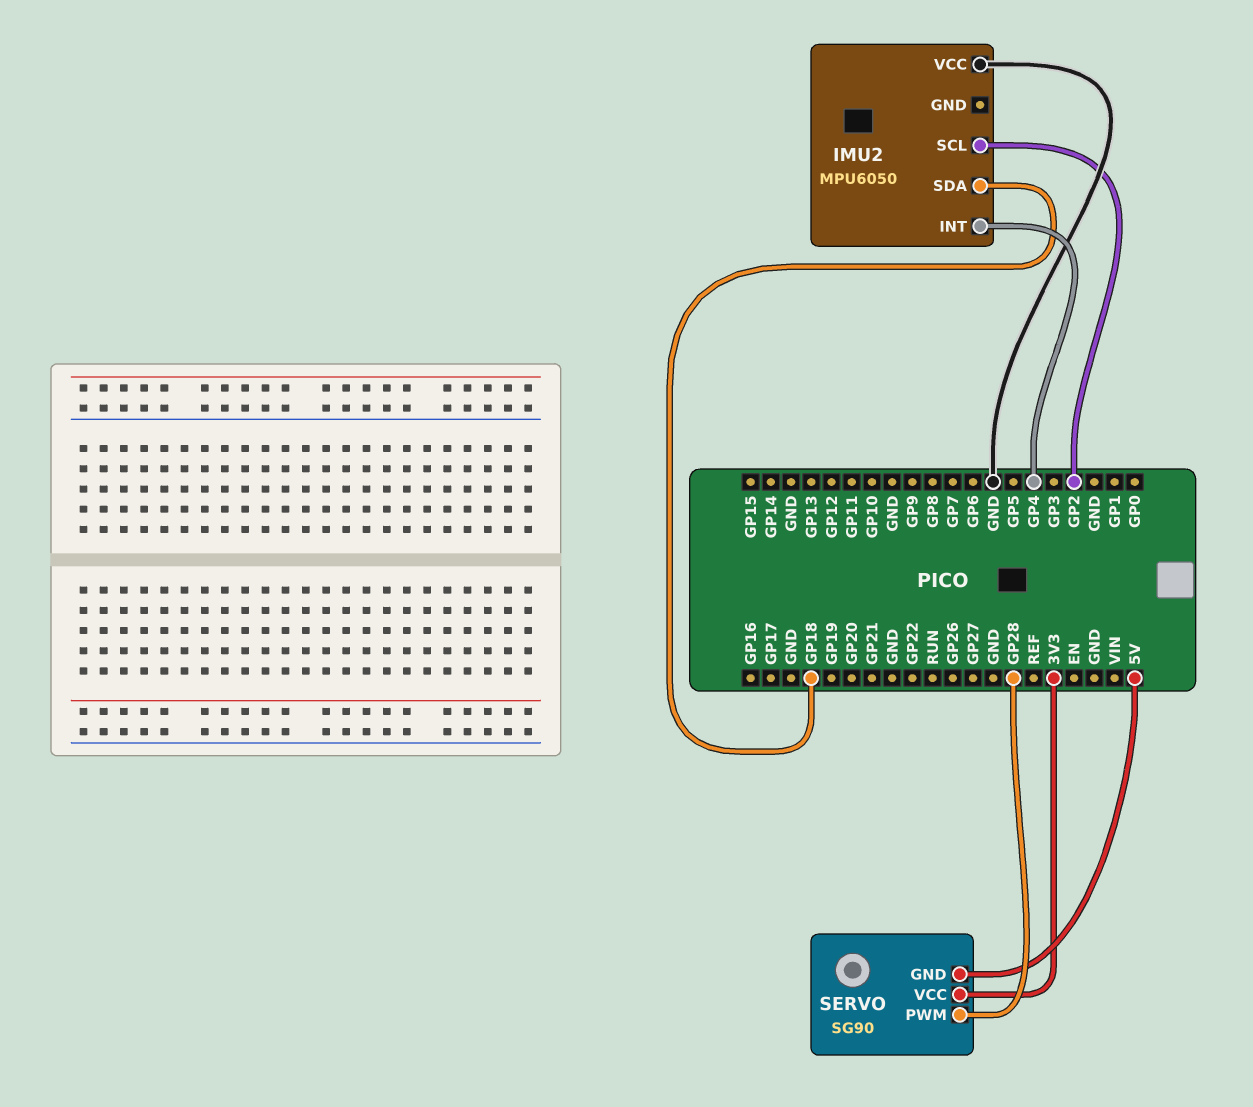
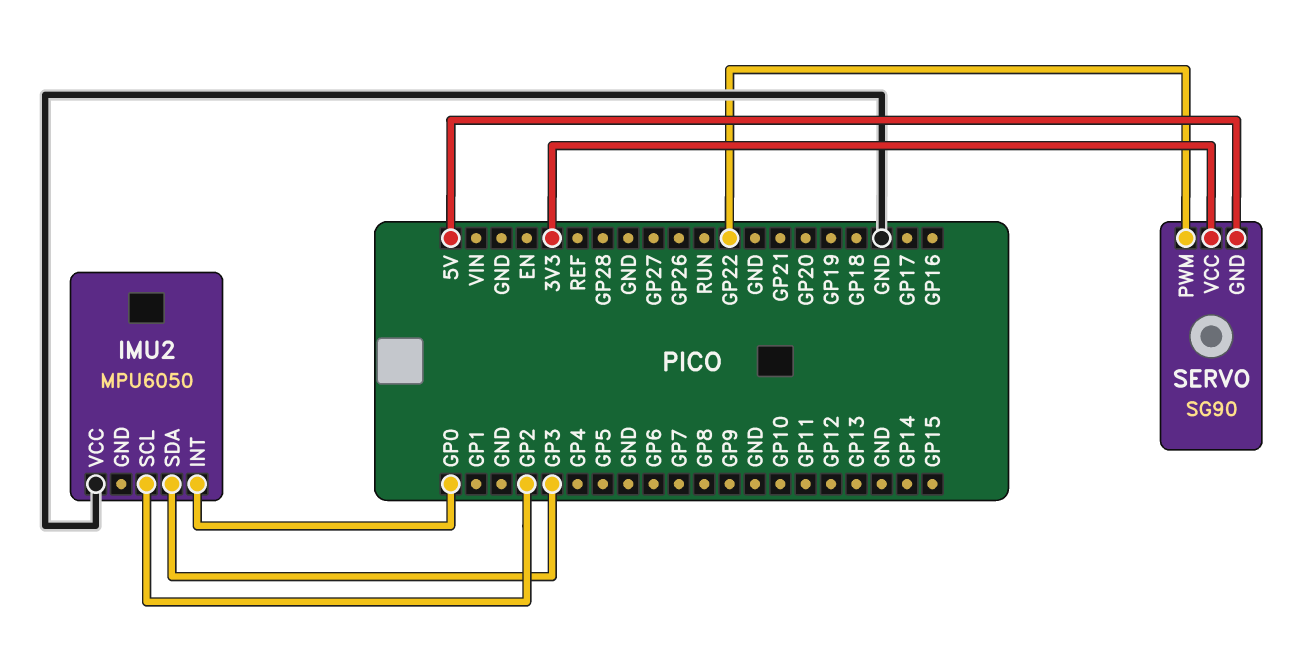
IMU2 pin INT: GP4 -> GP0
IMU2 pin SDA: GP18 -> GP3
SERVO pin PWM: GP28 -> GP22

